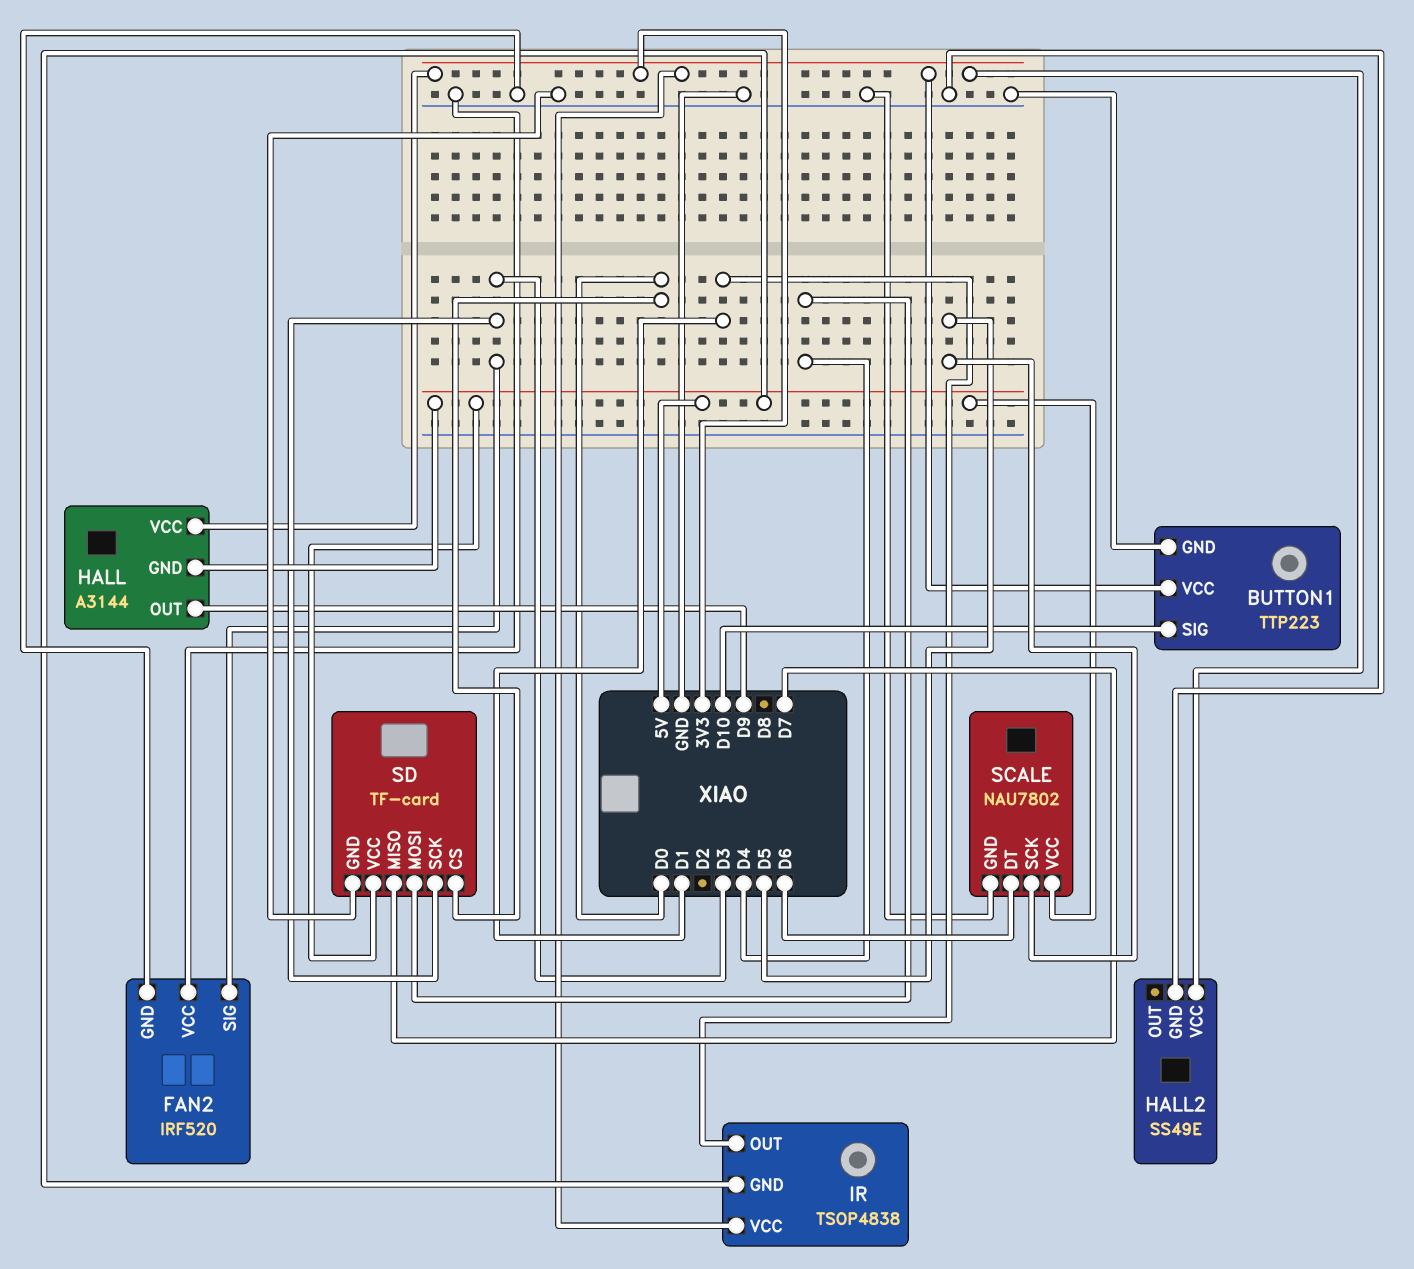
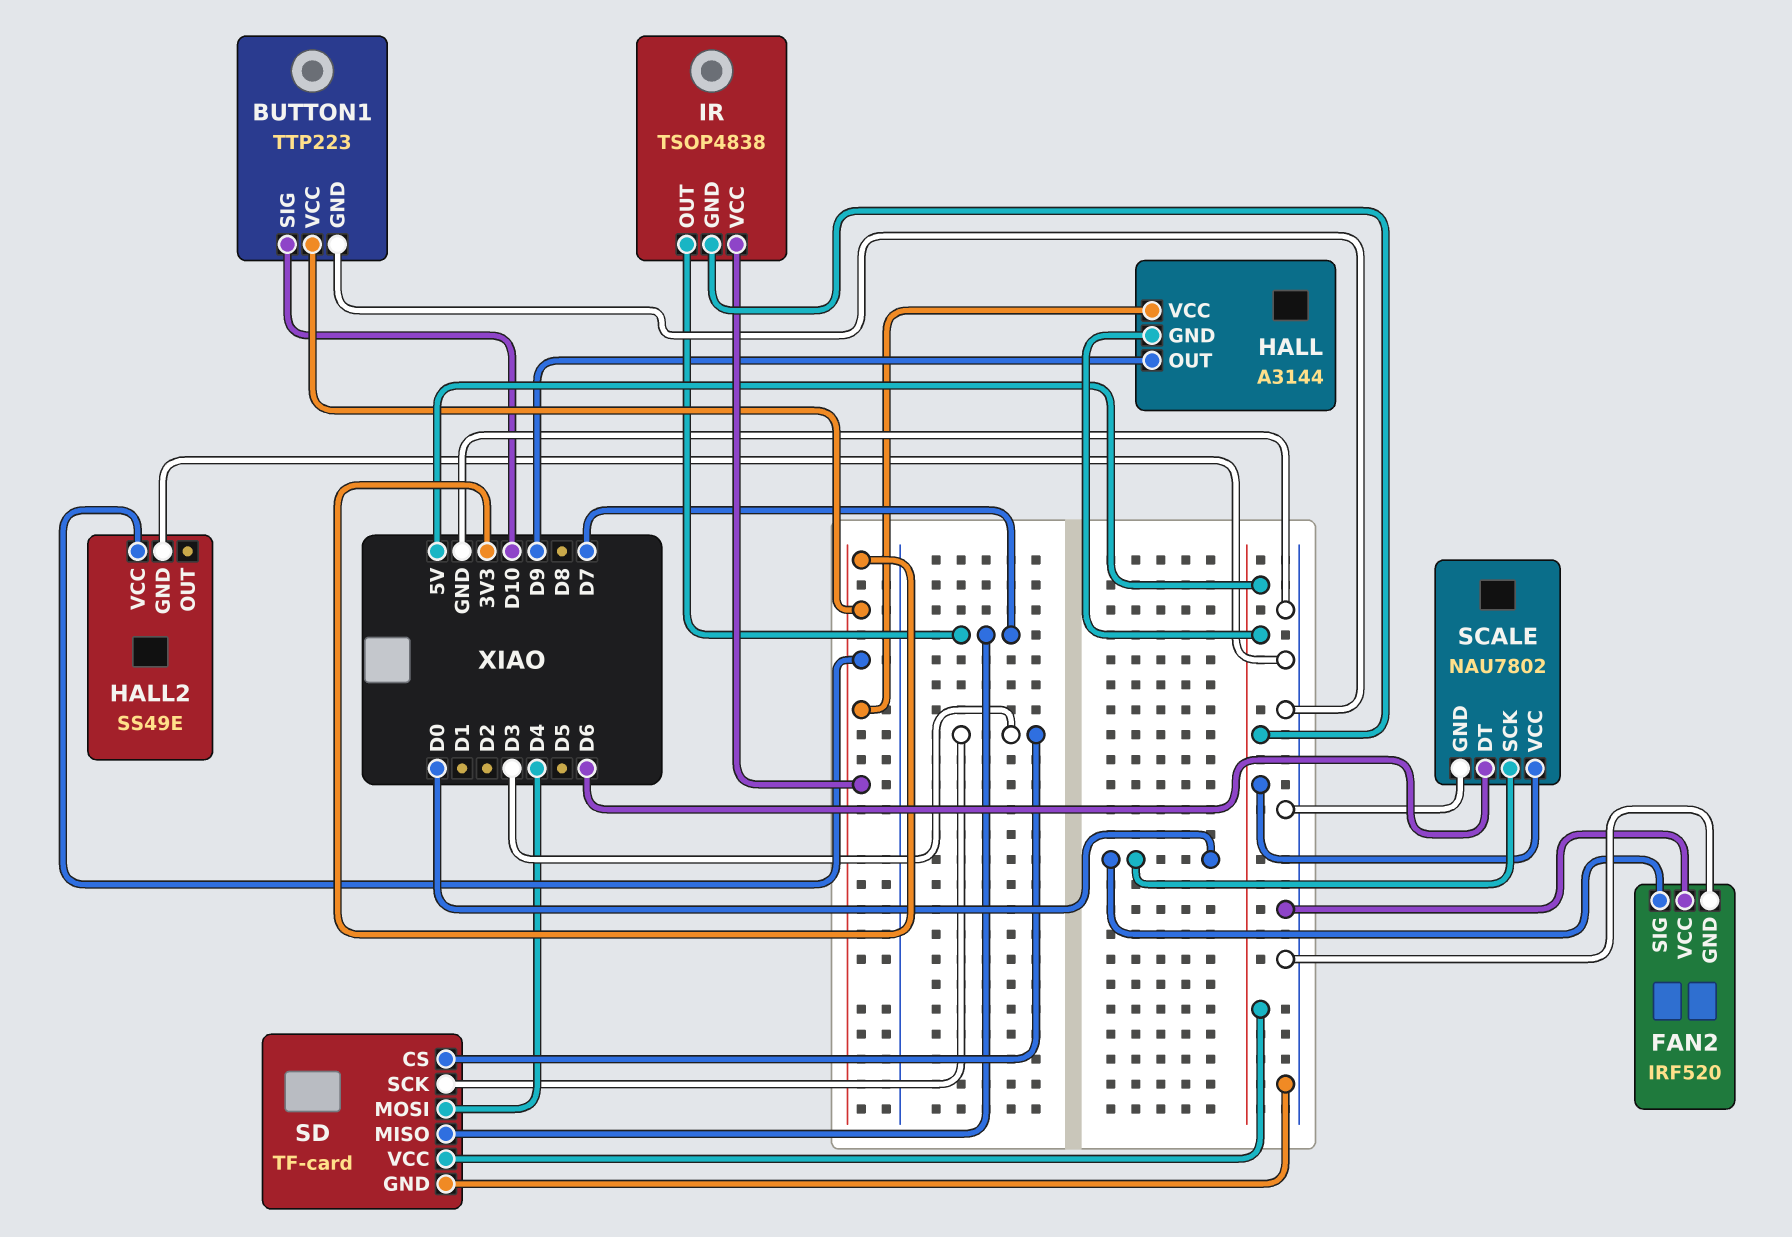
FAN2 pin SIG: D3 -> D0
IR pin OUT: D1 -> D7
SCALE pin SCK: D5 -> D0
SD pin CS: D0 -> D3

